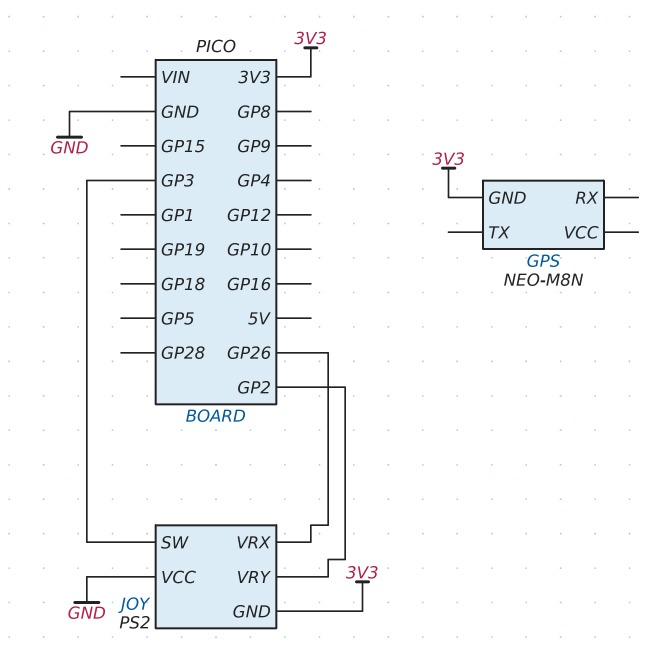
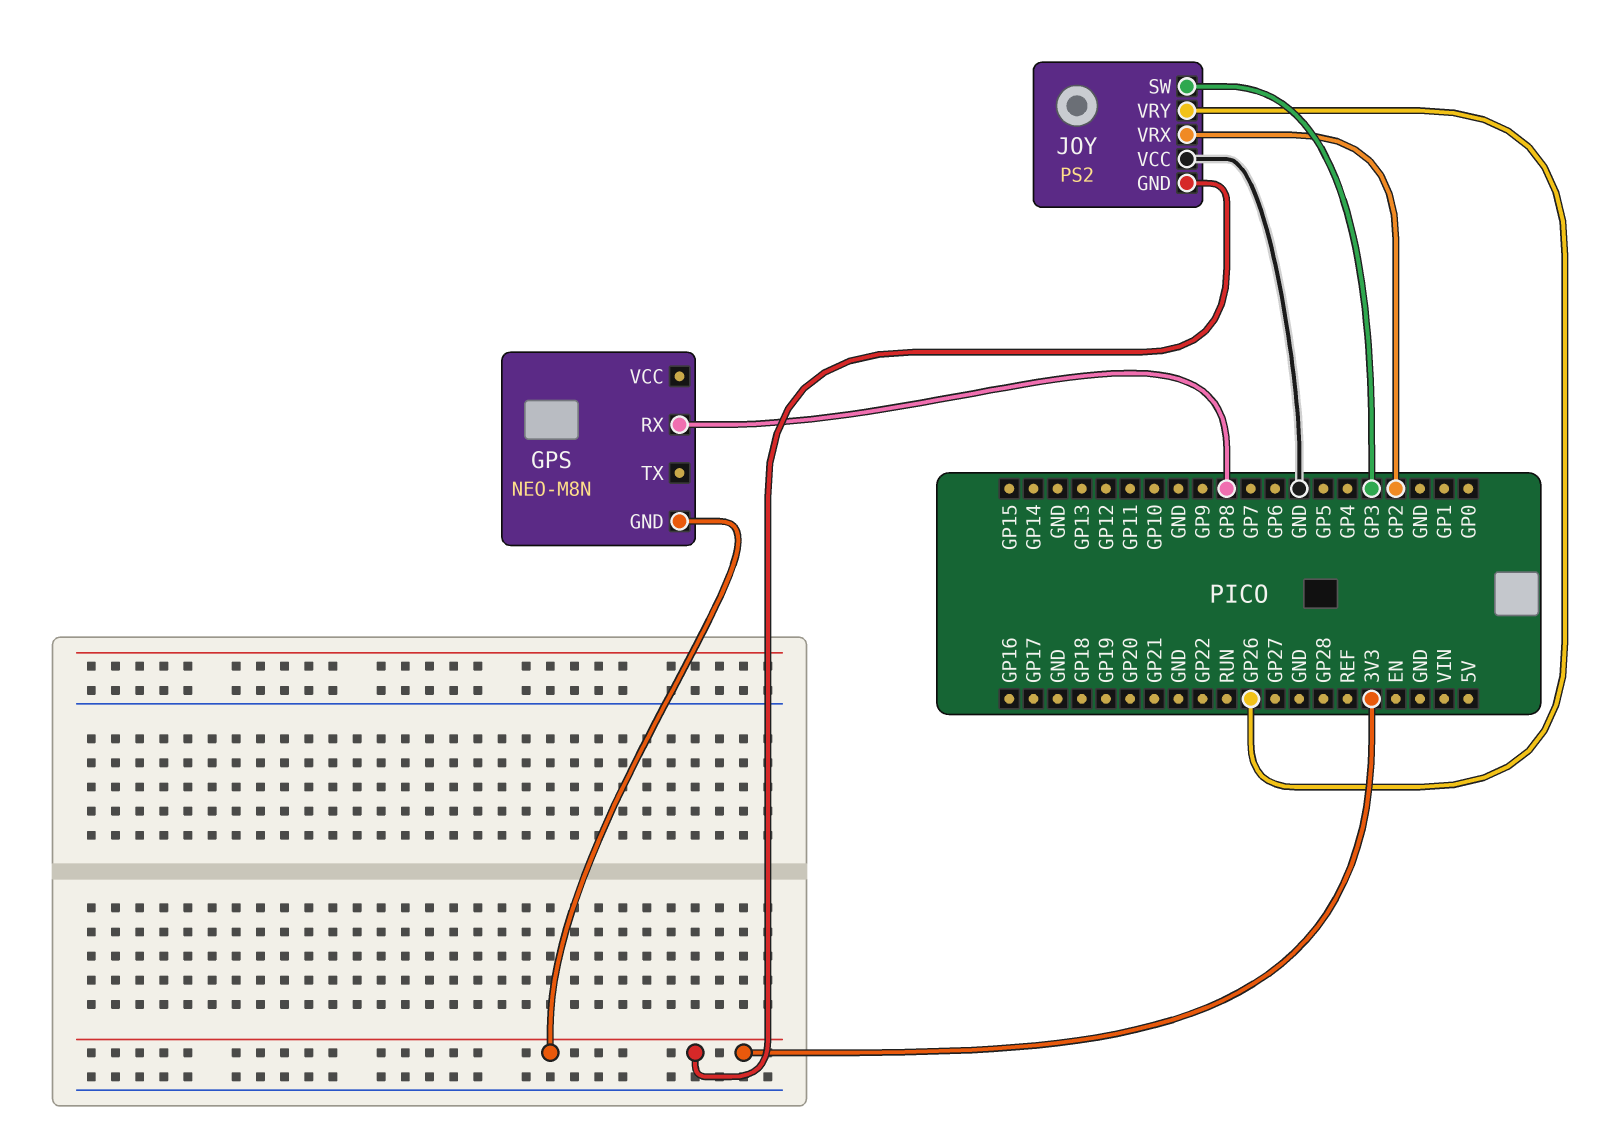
GPS pin RX: none -> GP8
JOY pin VRX: GP26 -> GP2
JOY pin VRY: GP2 -> GP26

